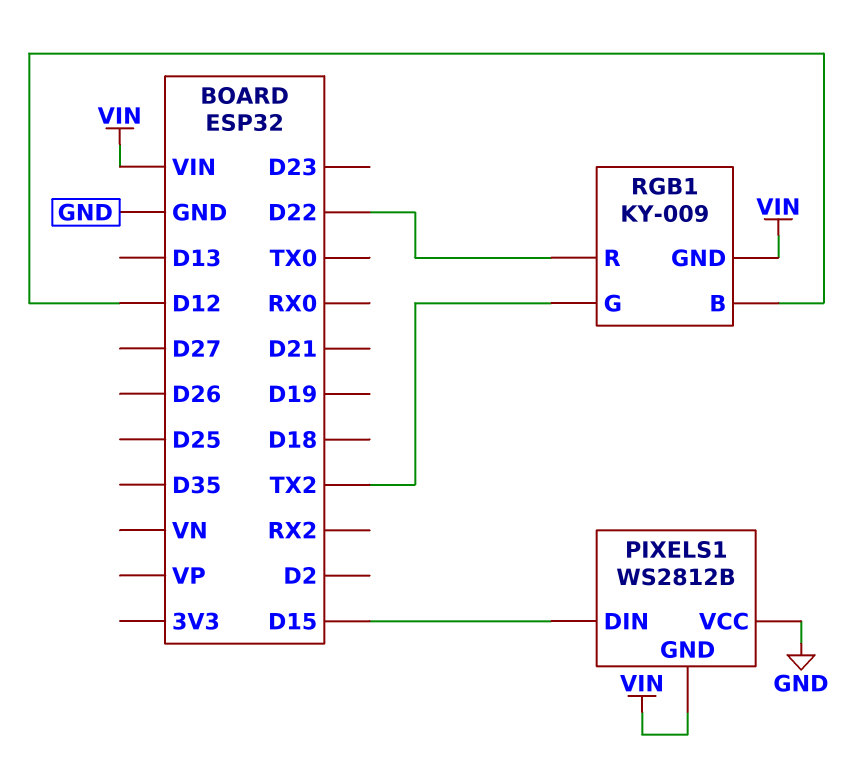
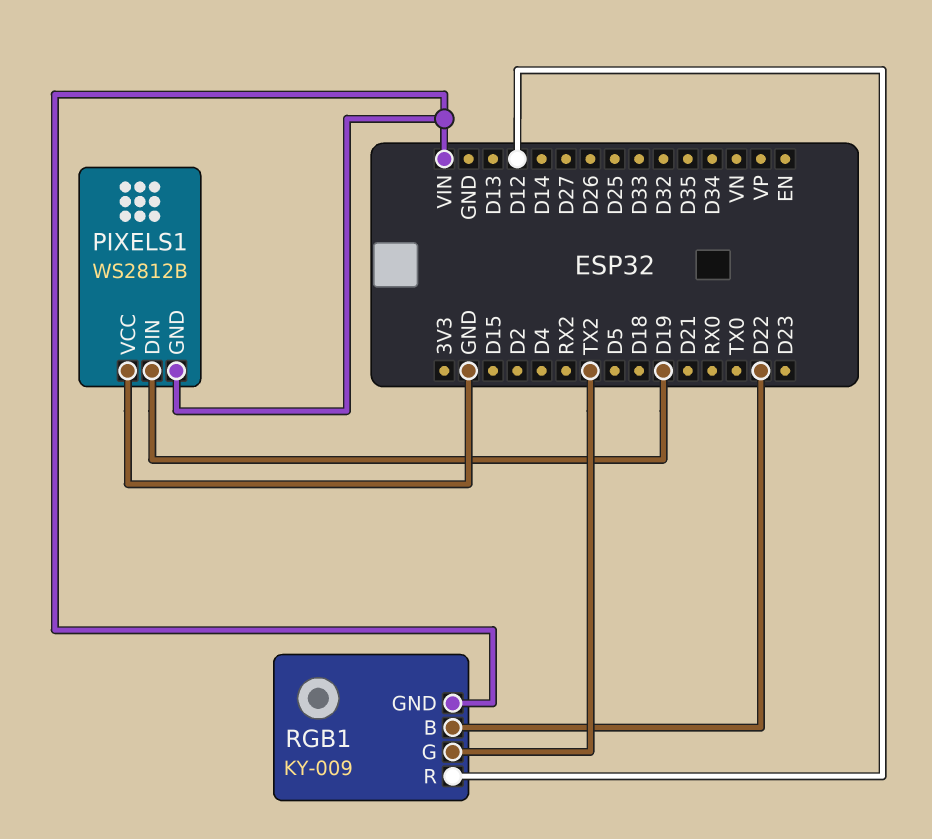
PIXELS1 pin DIN: D15 -> D19
RGB1 pin B: D12 -> D22
RGB1 pin R: D22 -> D12

